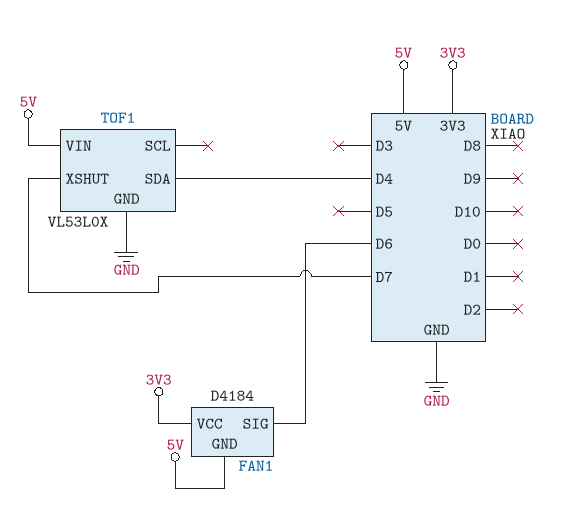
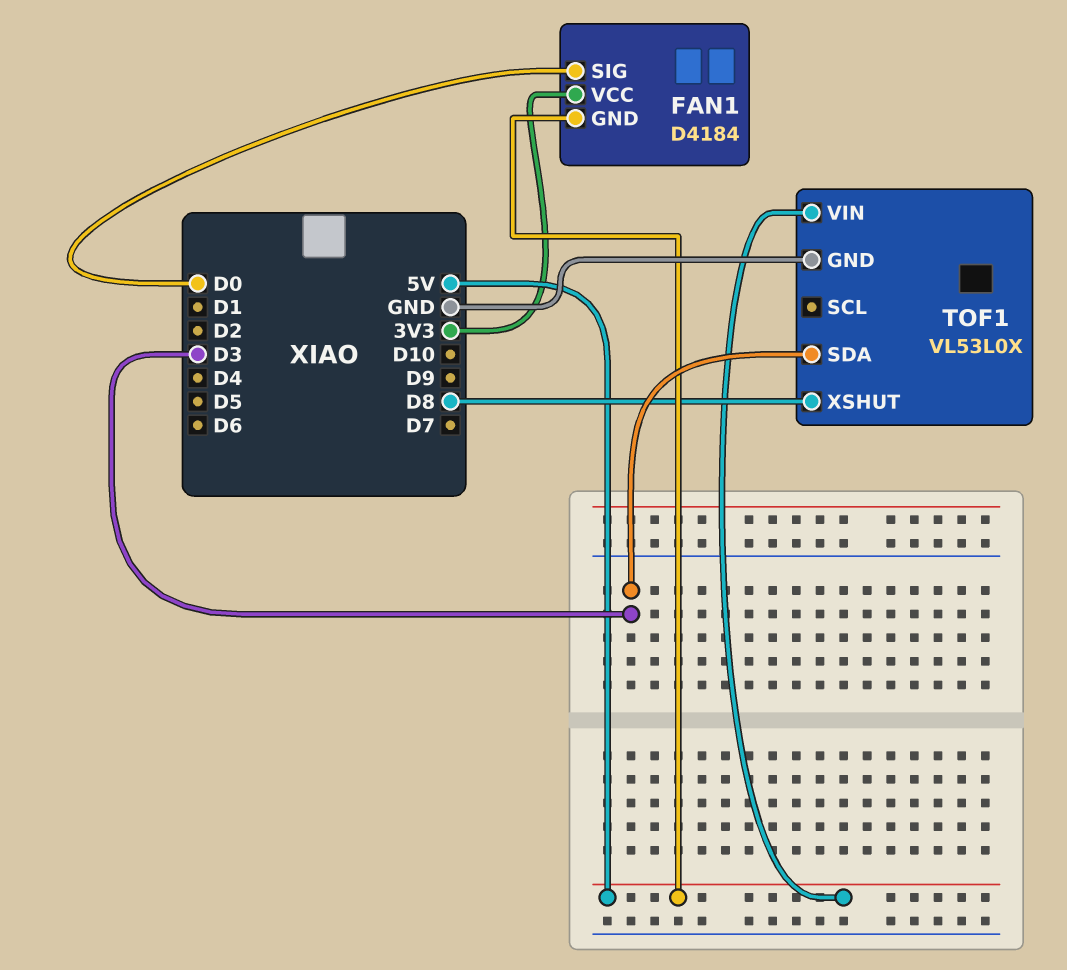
FAN1 pin SIG: D6 -> D0
TOF1 pin SDA: D4 -> D3
TOF1 pin XSHUT: D7 -> D8

